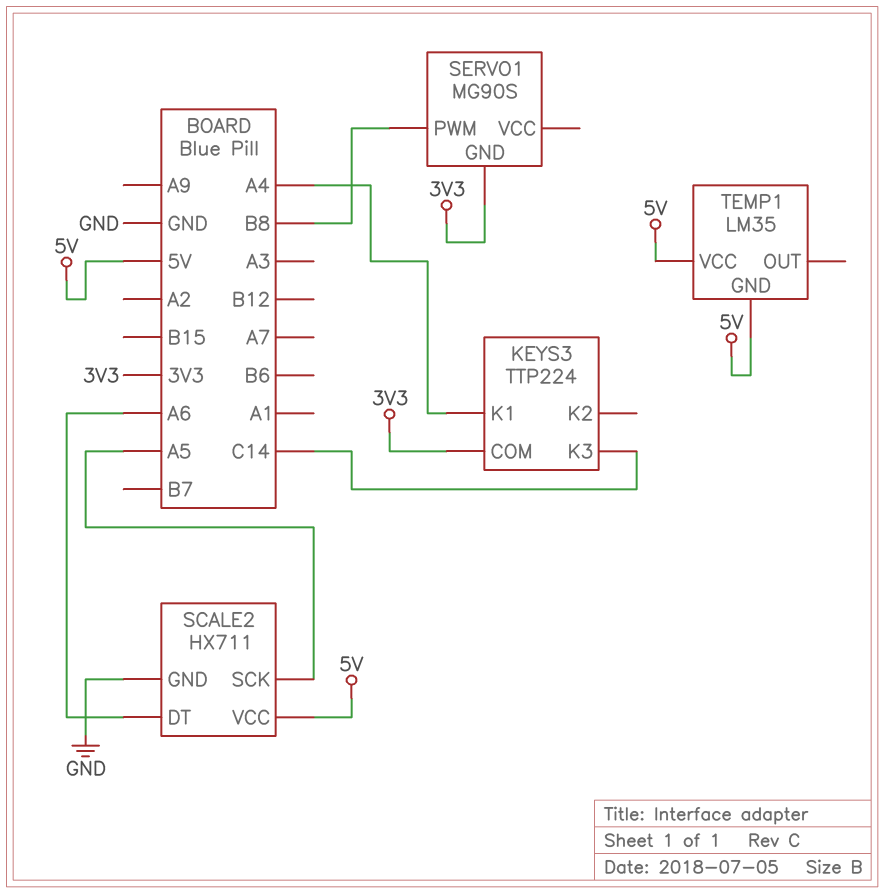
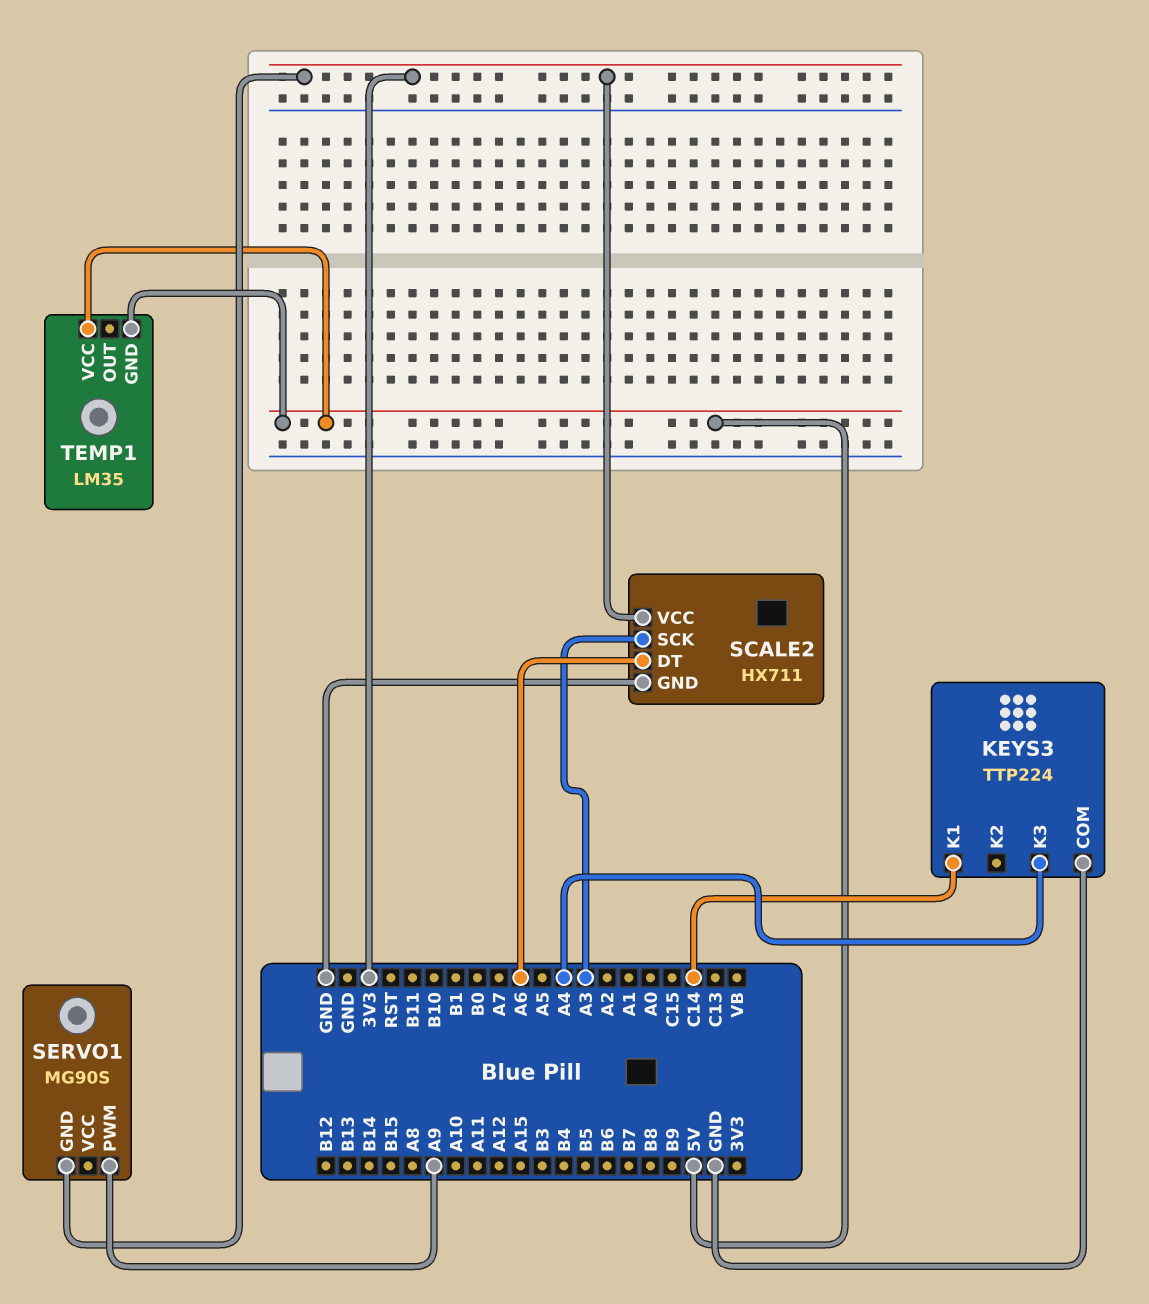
KEYS3 pin COM: 3V3 -> GND
KEYS3 pin K1: A4 -> C14
KEYS3 pin K3: C14 -> A4
SCALE2 pin SCK: A5 -> A3
SCALE2 pin VCC: 5V -> 3V3
SERVO1 pin PWM: B8 -> A9

